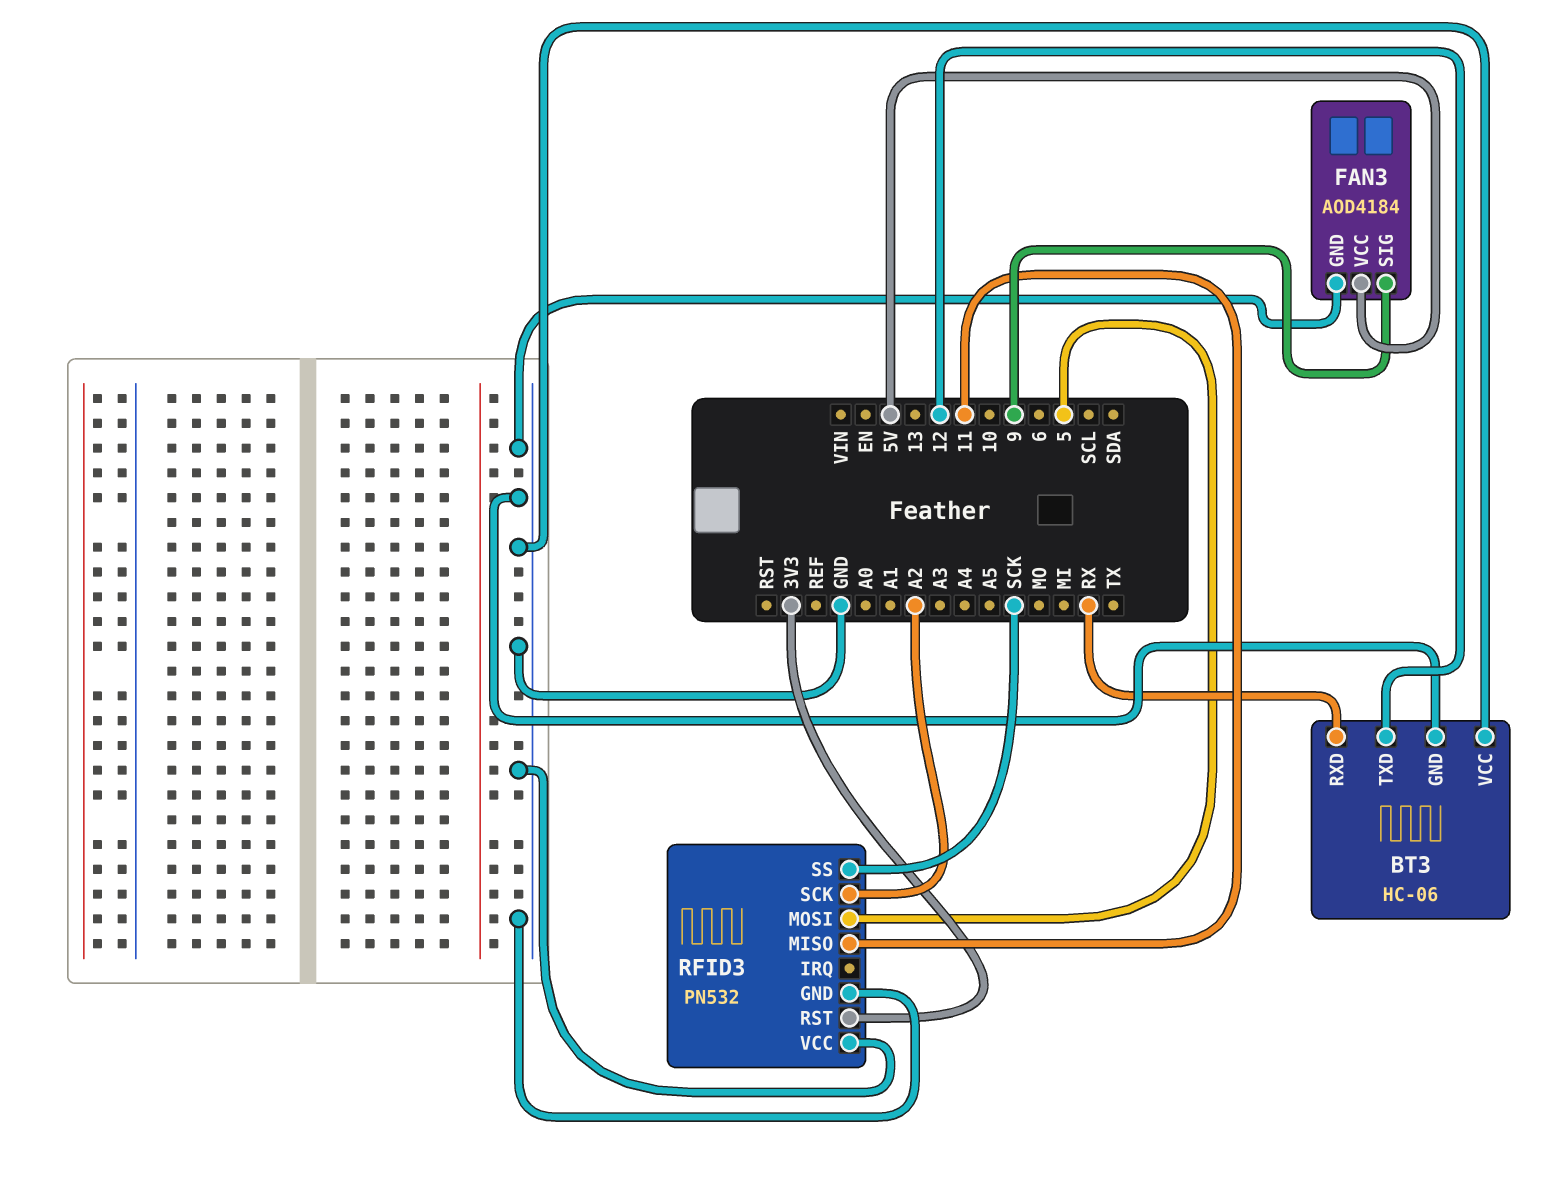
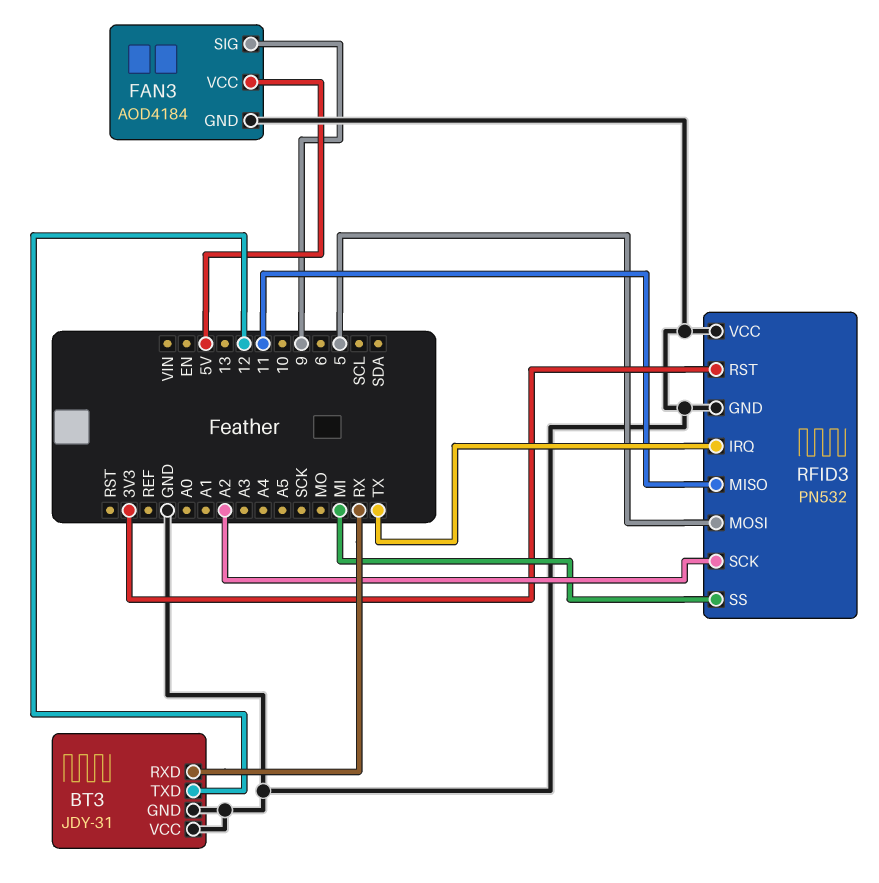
BT3: HC-06 -> JDY-31
RFID3 pin IRQ: none -> TX
RFID3 pin SS: SCK -> MI

